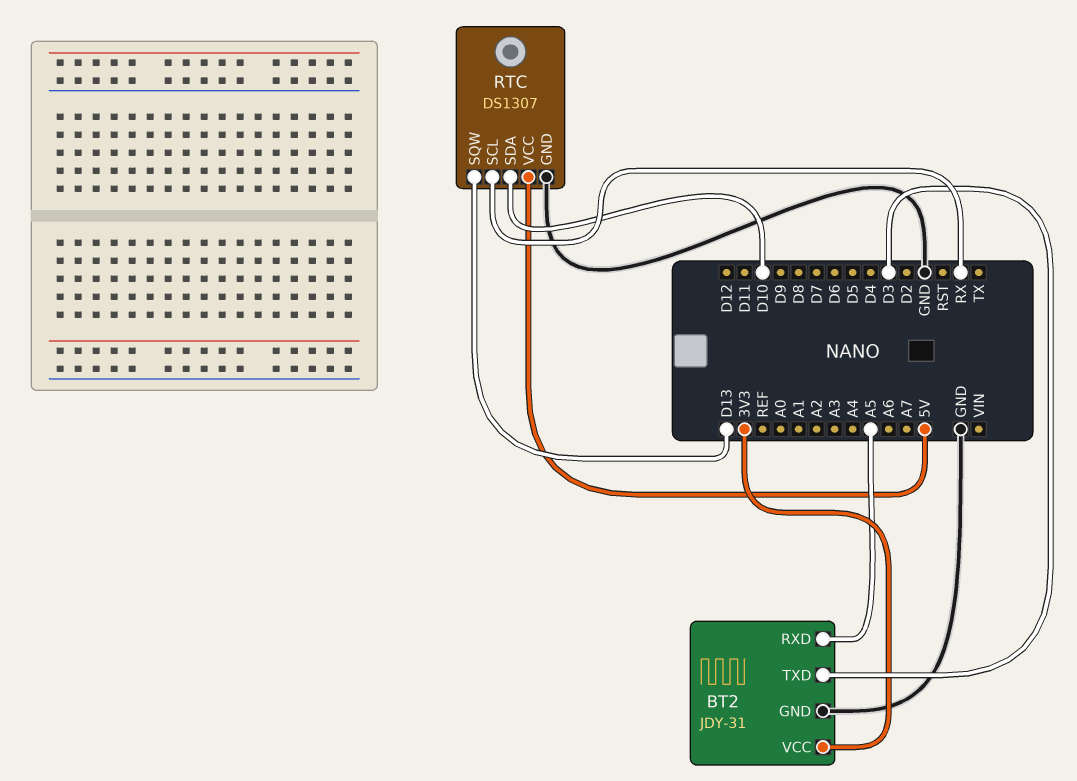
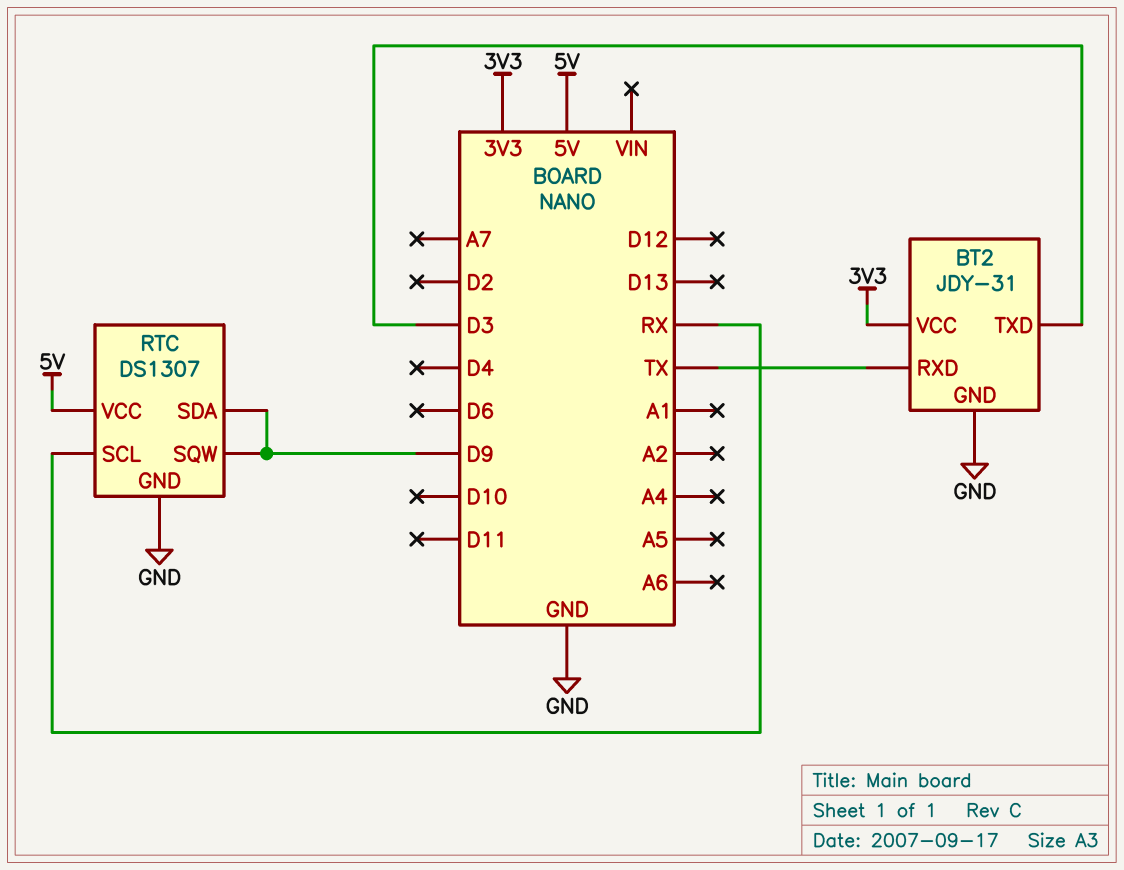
BT2 pin RXD: A5 -> TX
RTC pin SDA: D10 -> D9
RTC pin SQW: D13 -> D9

